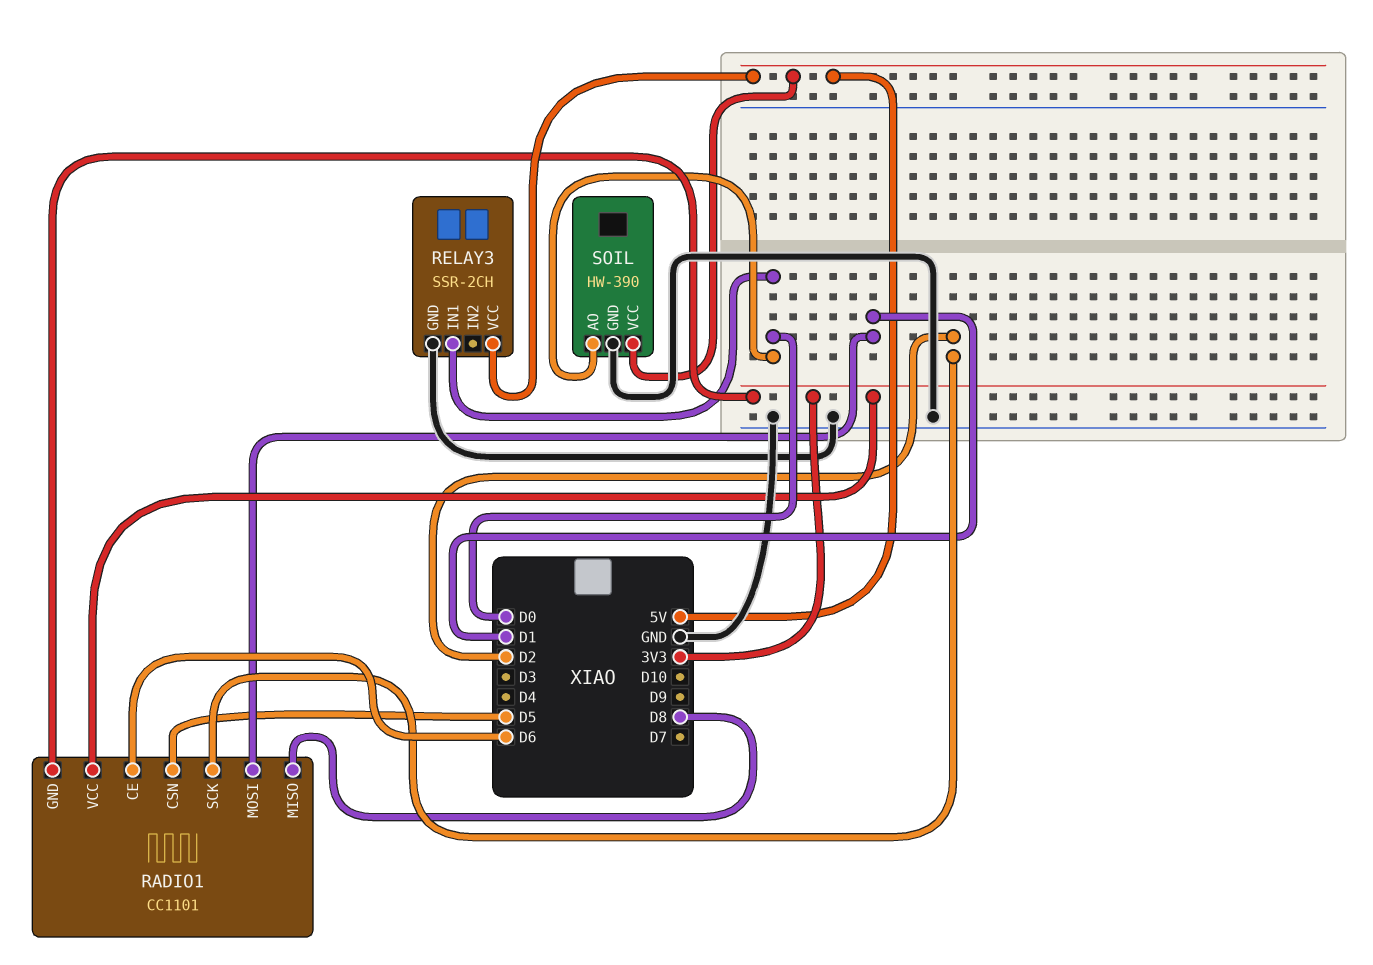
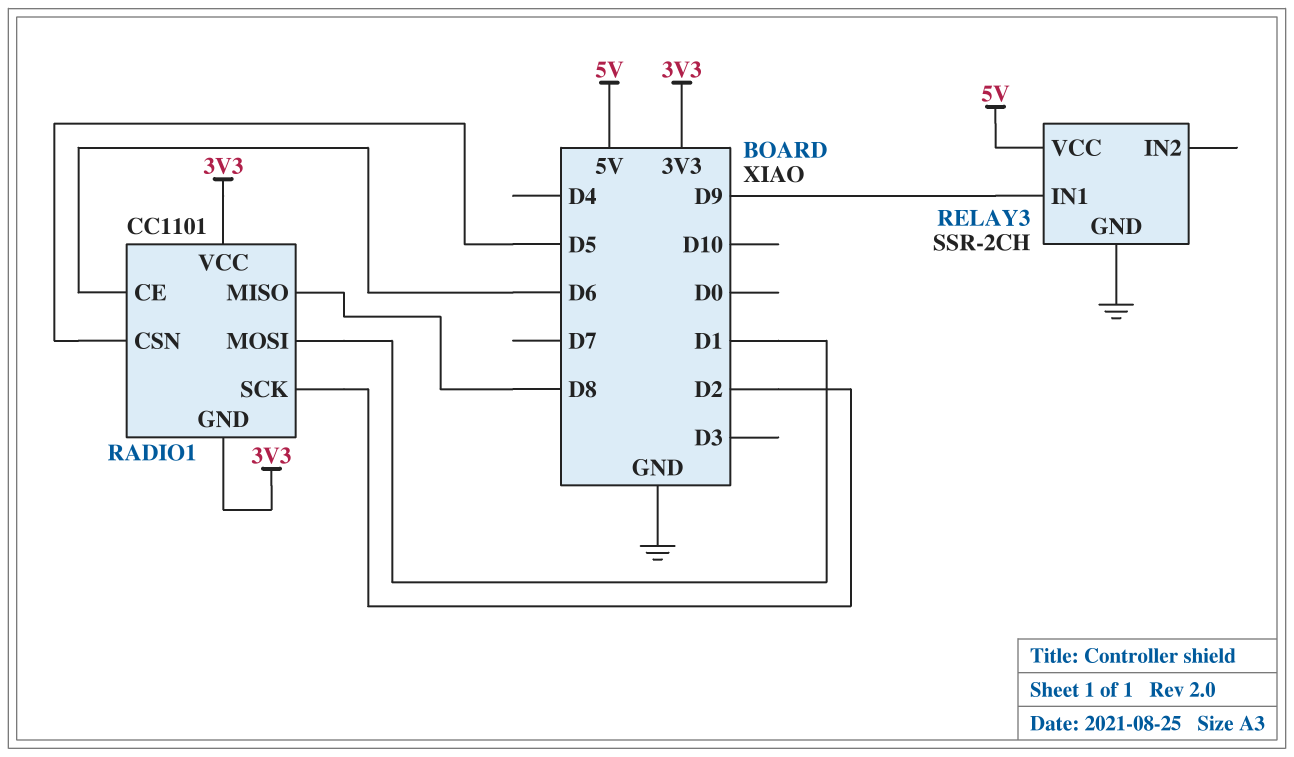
RELAY3 pin IN1: D0 -> D9
SOIL: HW-390 -> none
SOIL pin AO: D0 -> none
SOIL pin GND: GND -> none
SOIL pin VCC: 5V -> none

